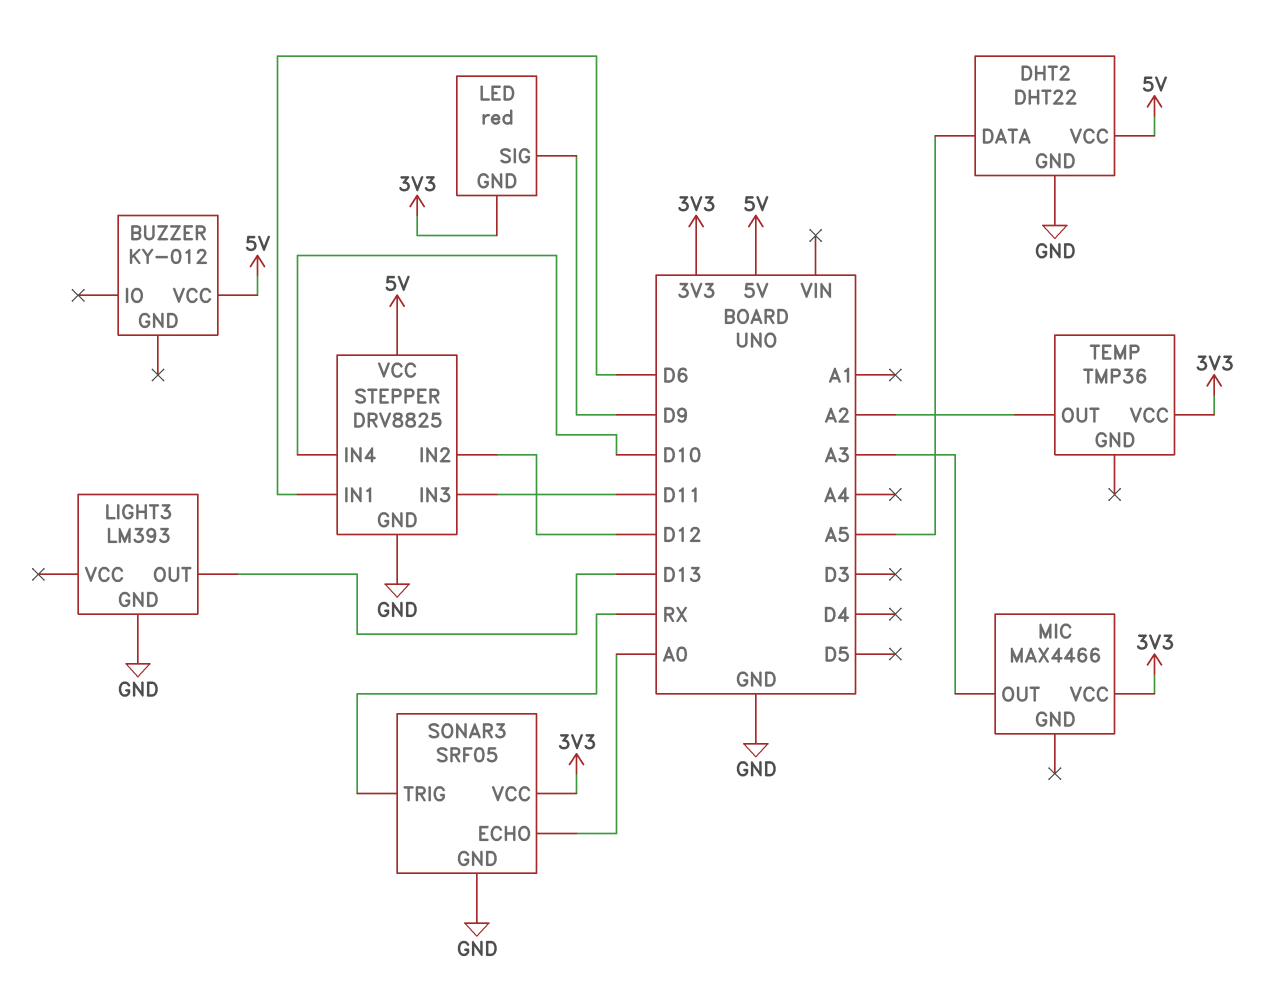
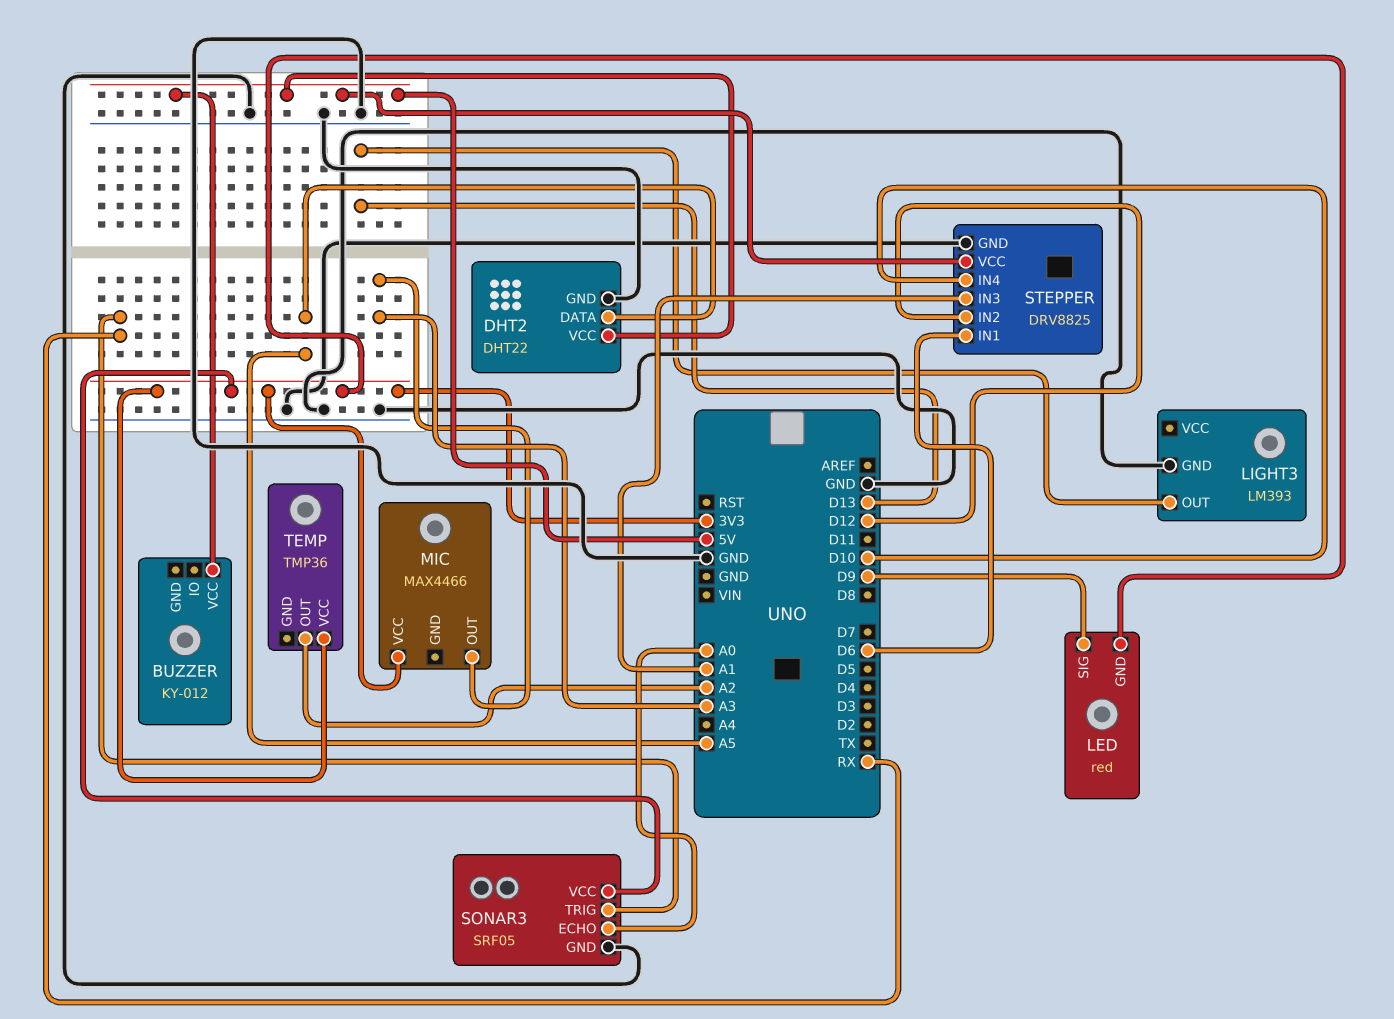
STEPPER pin IN3: D11 -> A1

